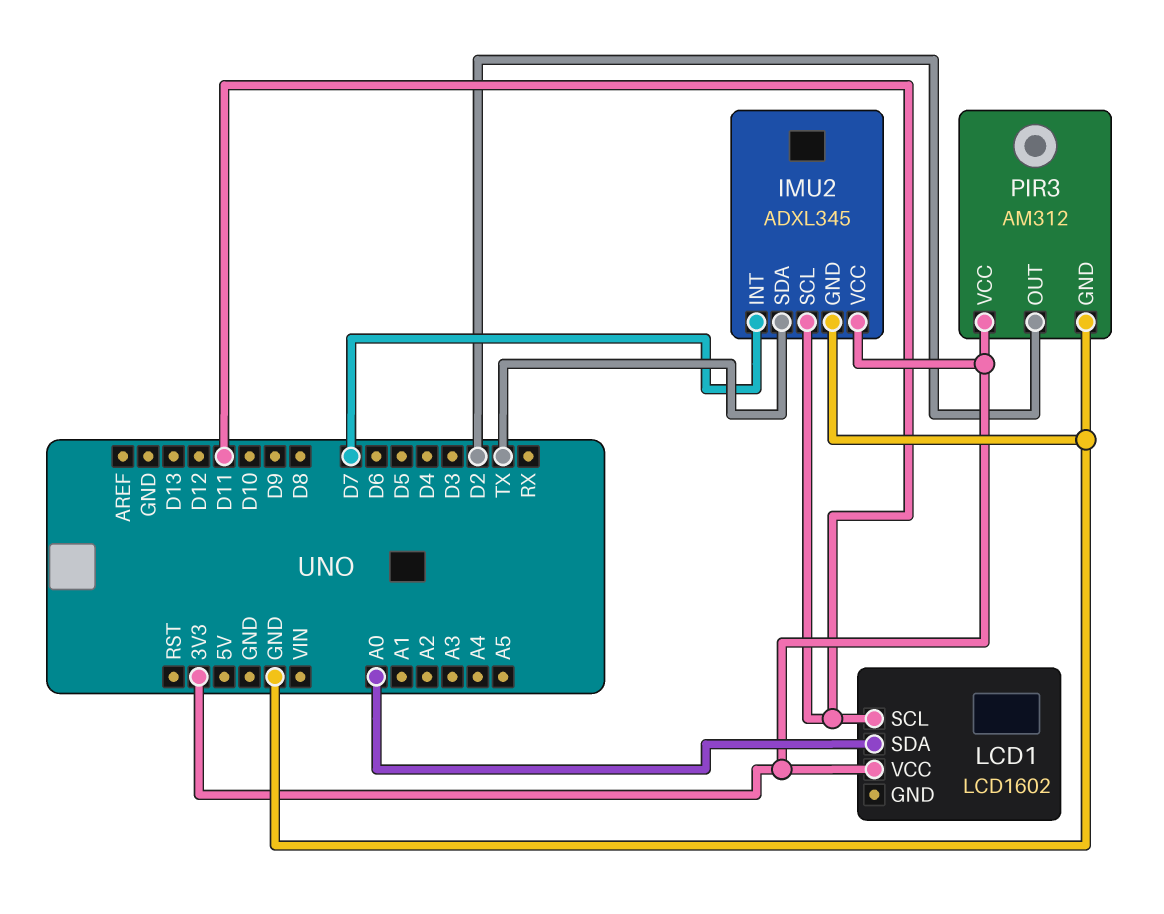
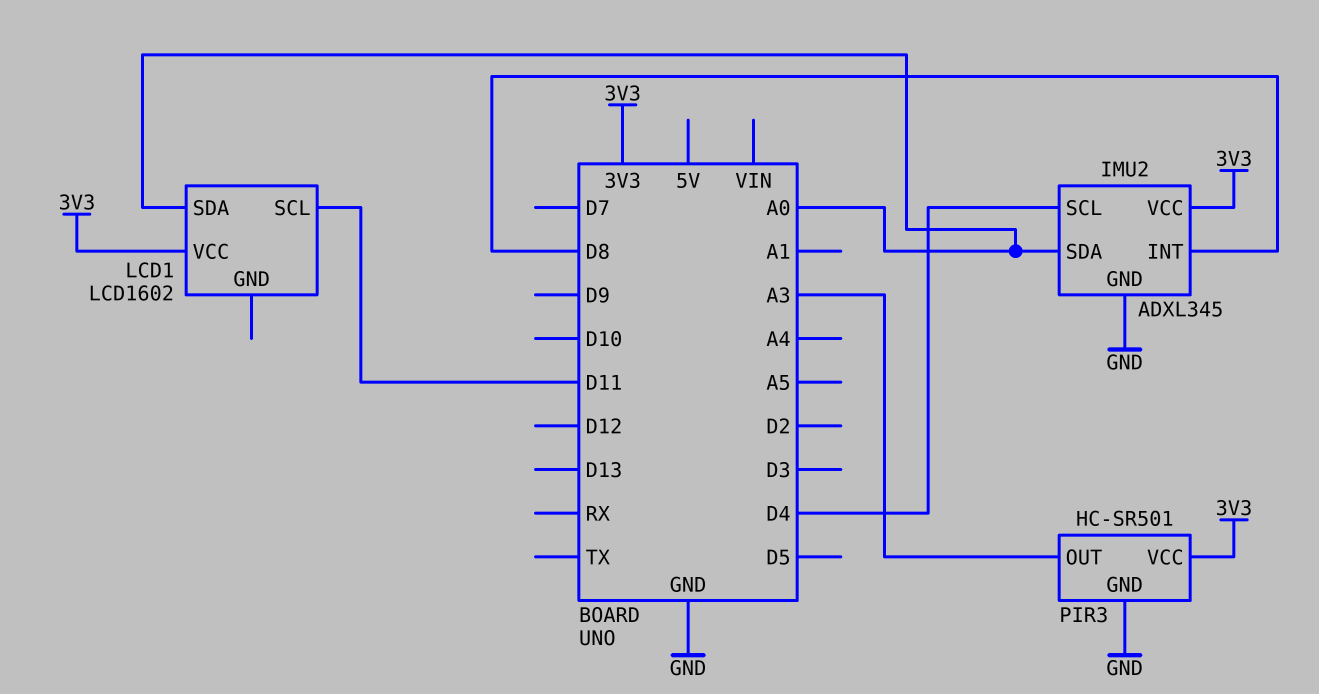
IMU2 pin INT: D7 -> D8
IMU2 pin SCL: D11 -> D4
IMU2 pin SDA: TX -> A0
PIR3: AM312 -> HC-SR501
PIR3 pin OUT: D2 -> A3

